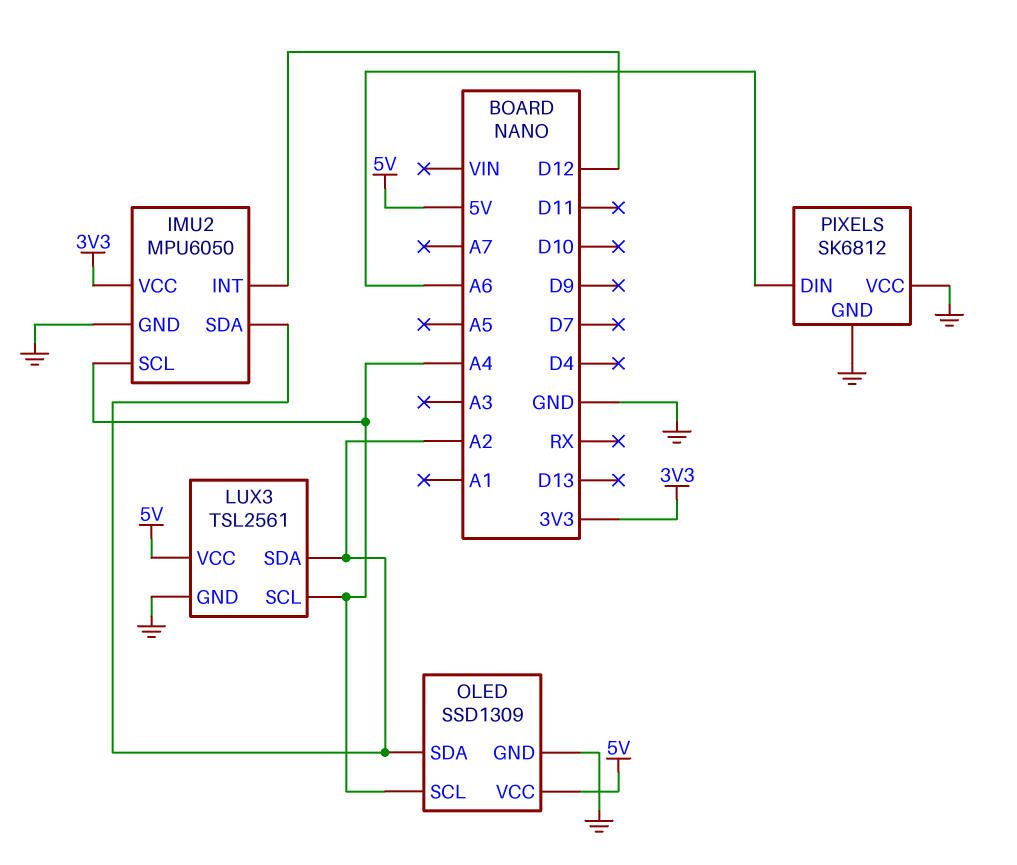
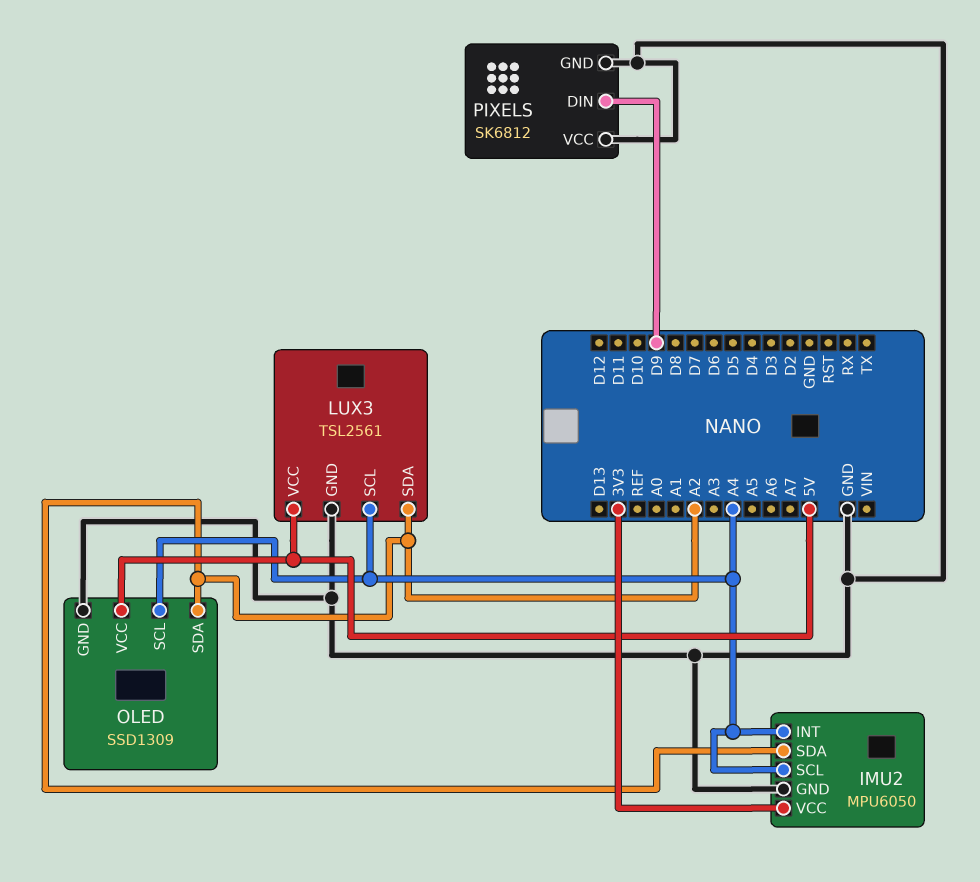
IMU2 pin INT: D12 -> A4
PIXELS pin DIN: A6 -> D9

